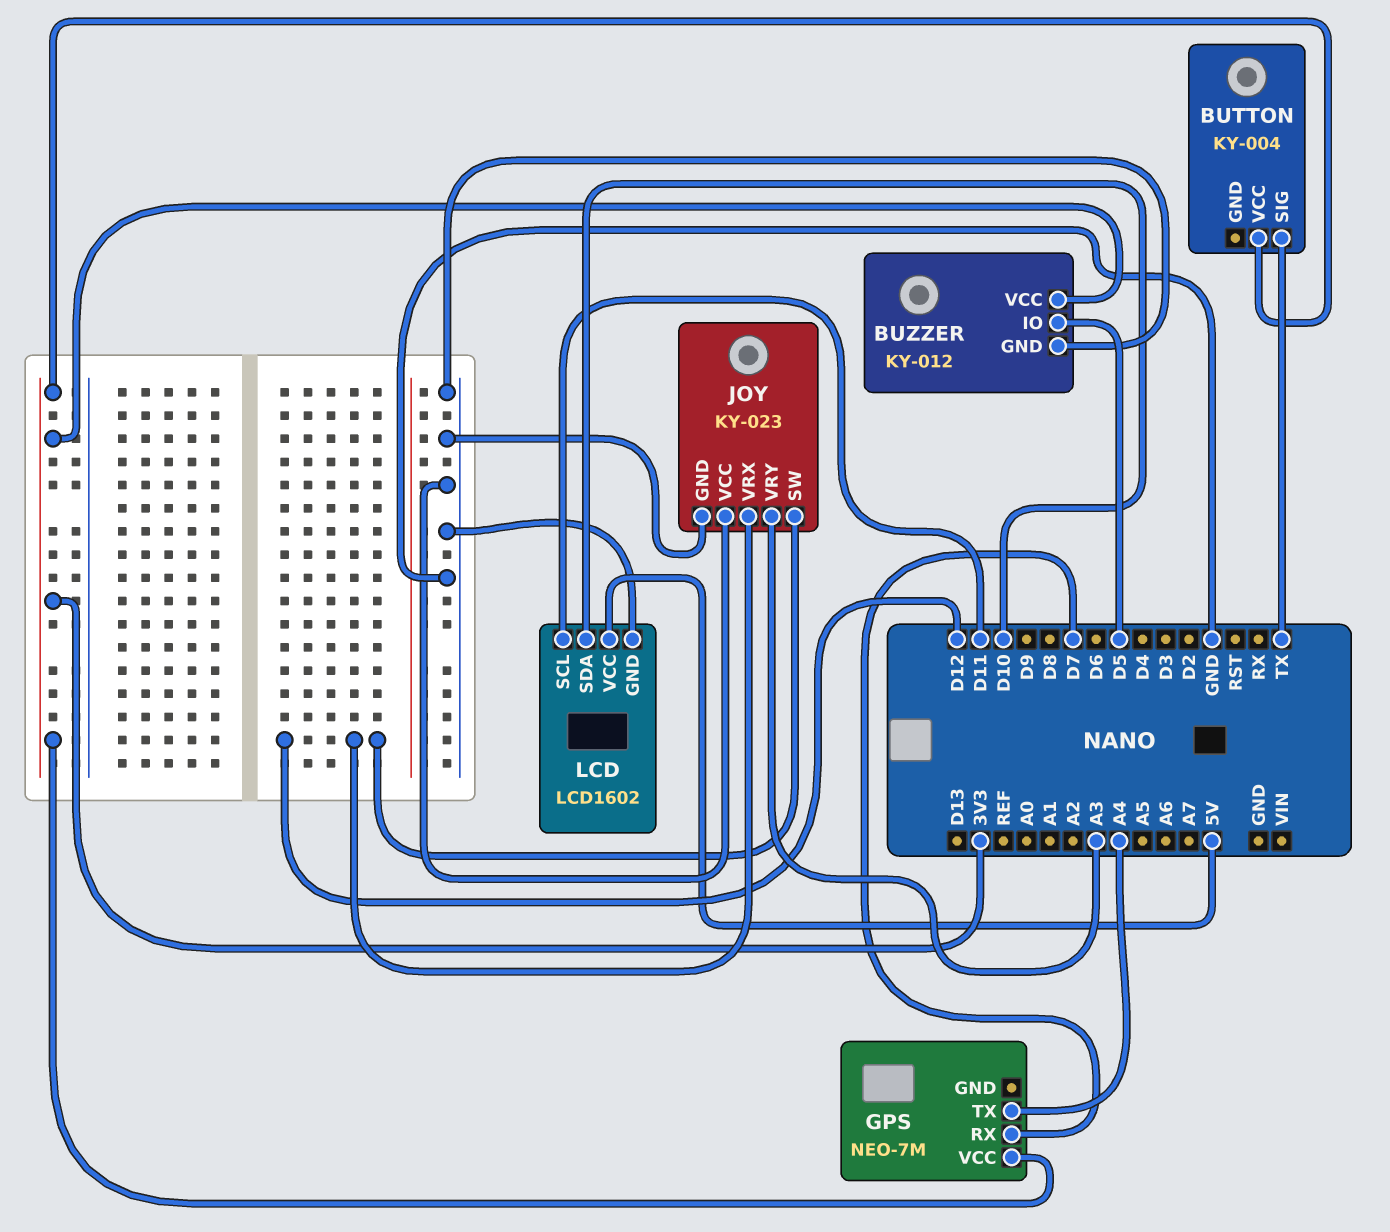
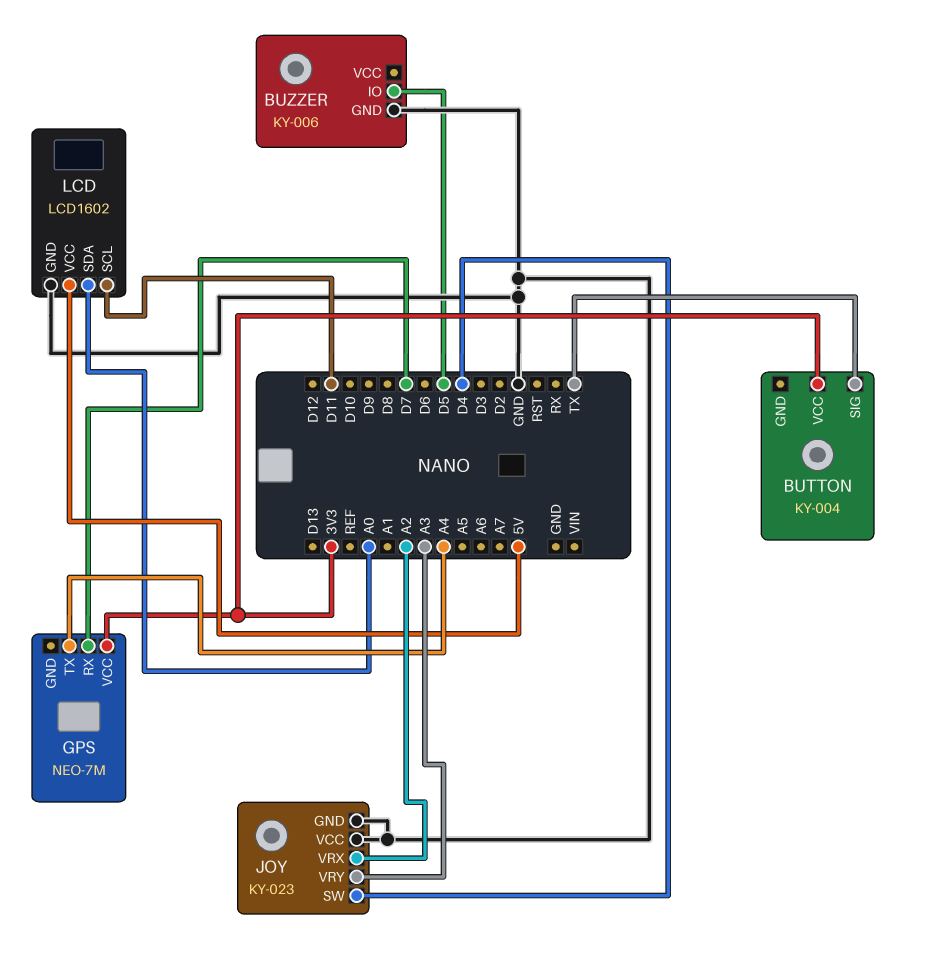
BUZZER: KY-012 -> KY-006
BUZZER pin VCC: 3V3 -> none
JOY pin SW: D12 -> D4
JOY pin VRX: D12 -> A2
LCD pin SDA: D10 -> A0

